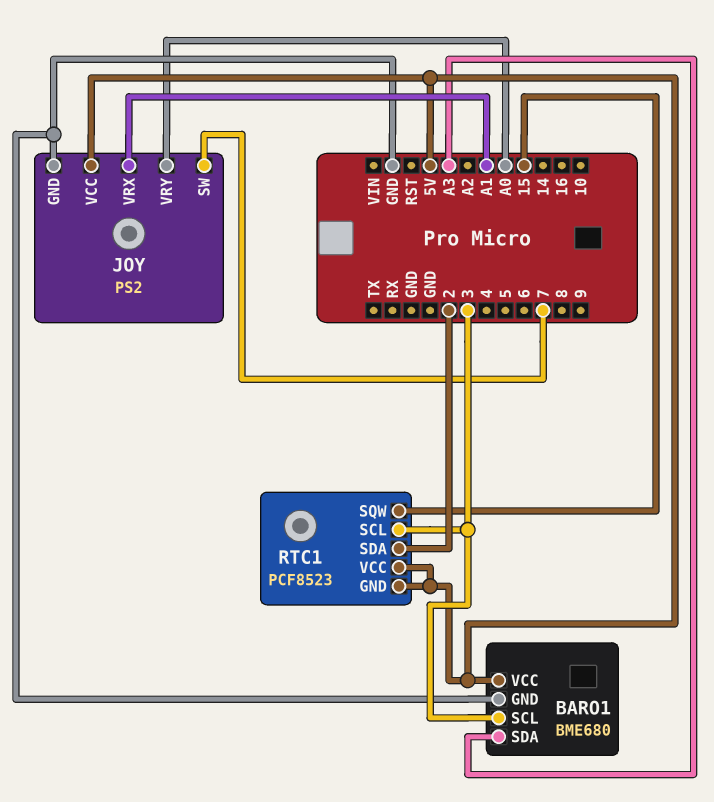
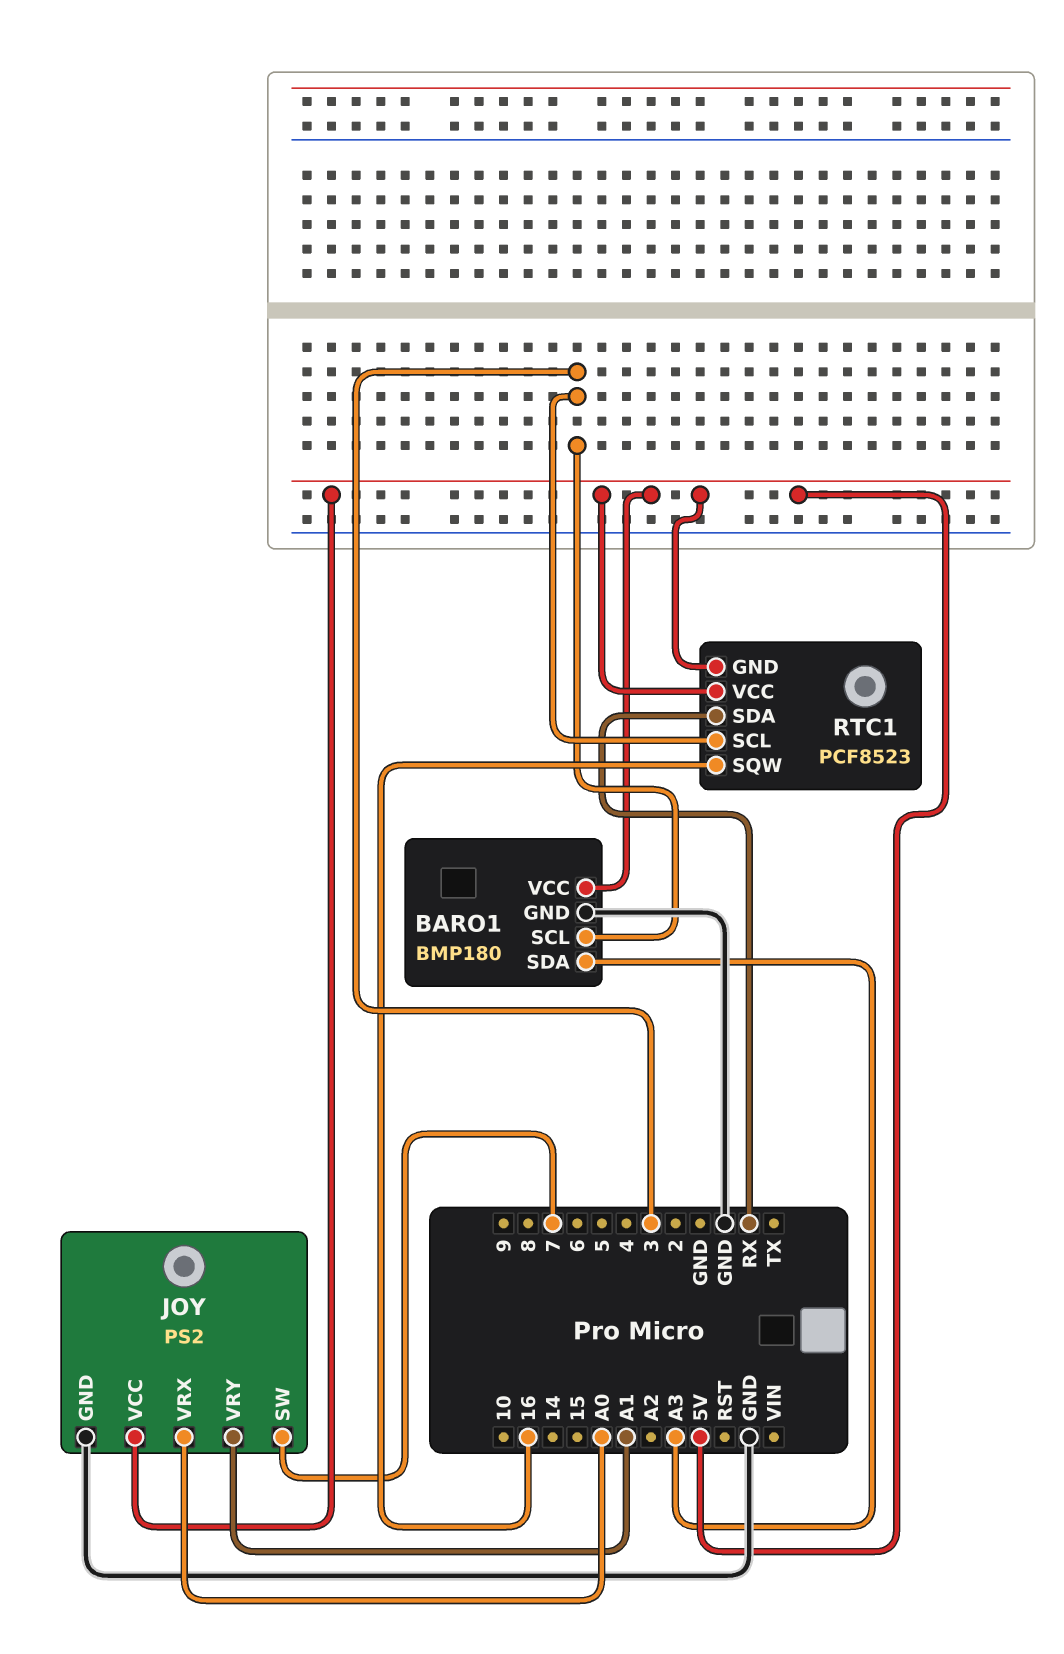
BARO1: BME680 -> BMP180
JOY pin VRX: A1 -> A0
JOY pin VRY: A0 -> A1
RTC1 pin SDA: 2 -> RX
RTC1 pin SQW: 15 -> 16

